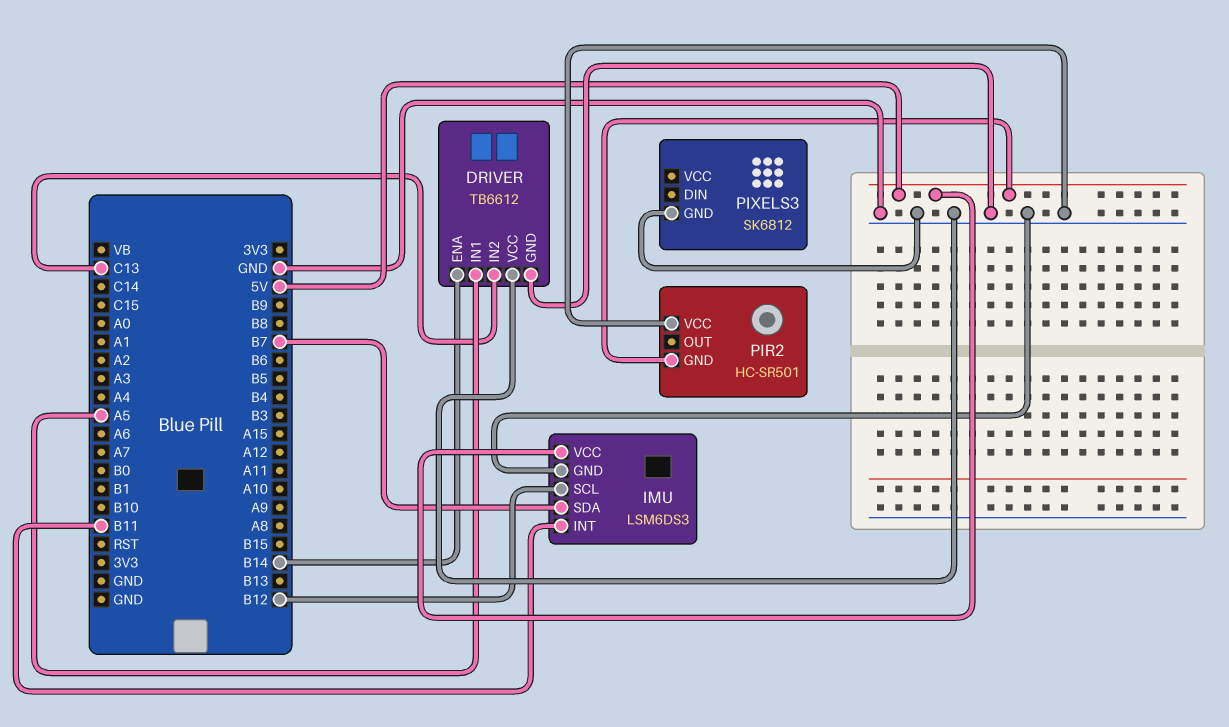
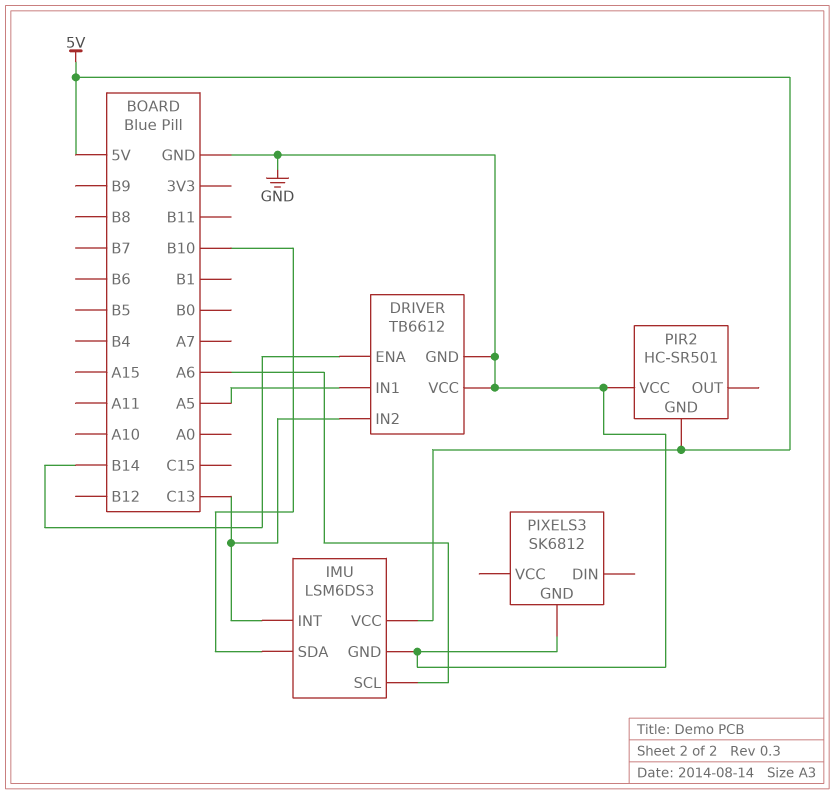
IMU pin INT: B11 -> C13
IMU pin SCL: B12 -> A6
IMU pin SDA: B7 -> B10

